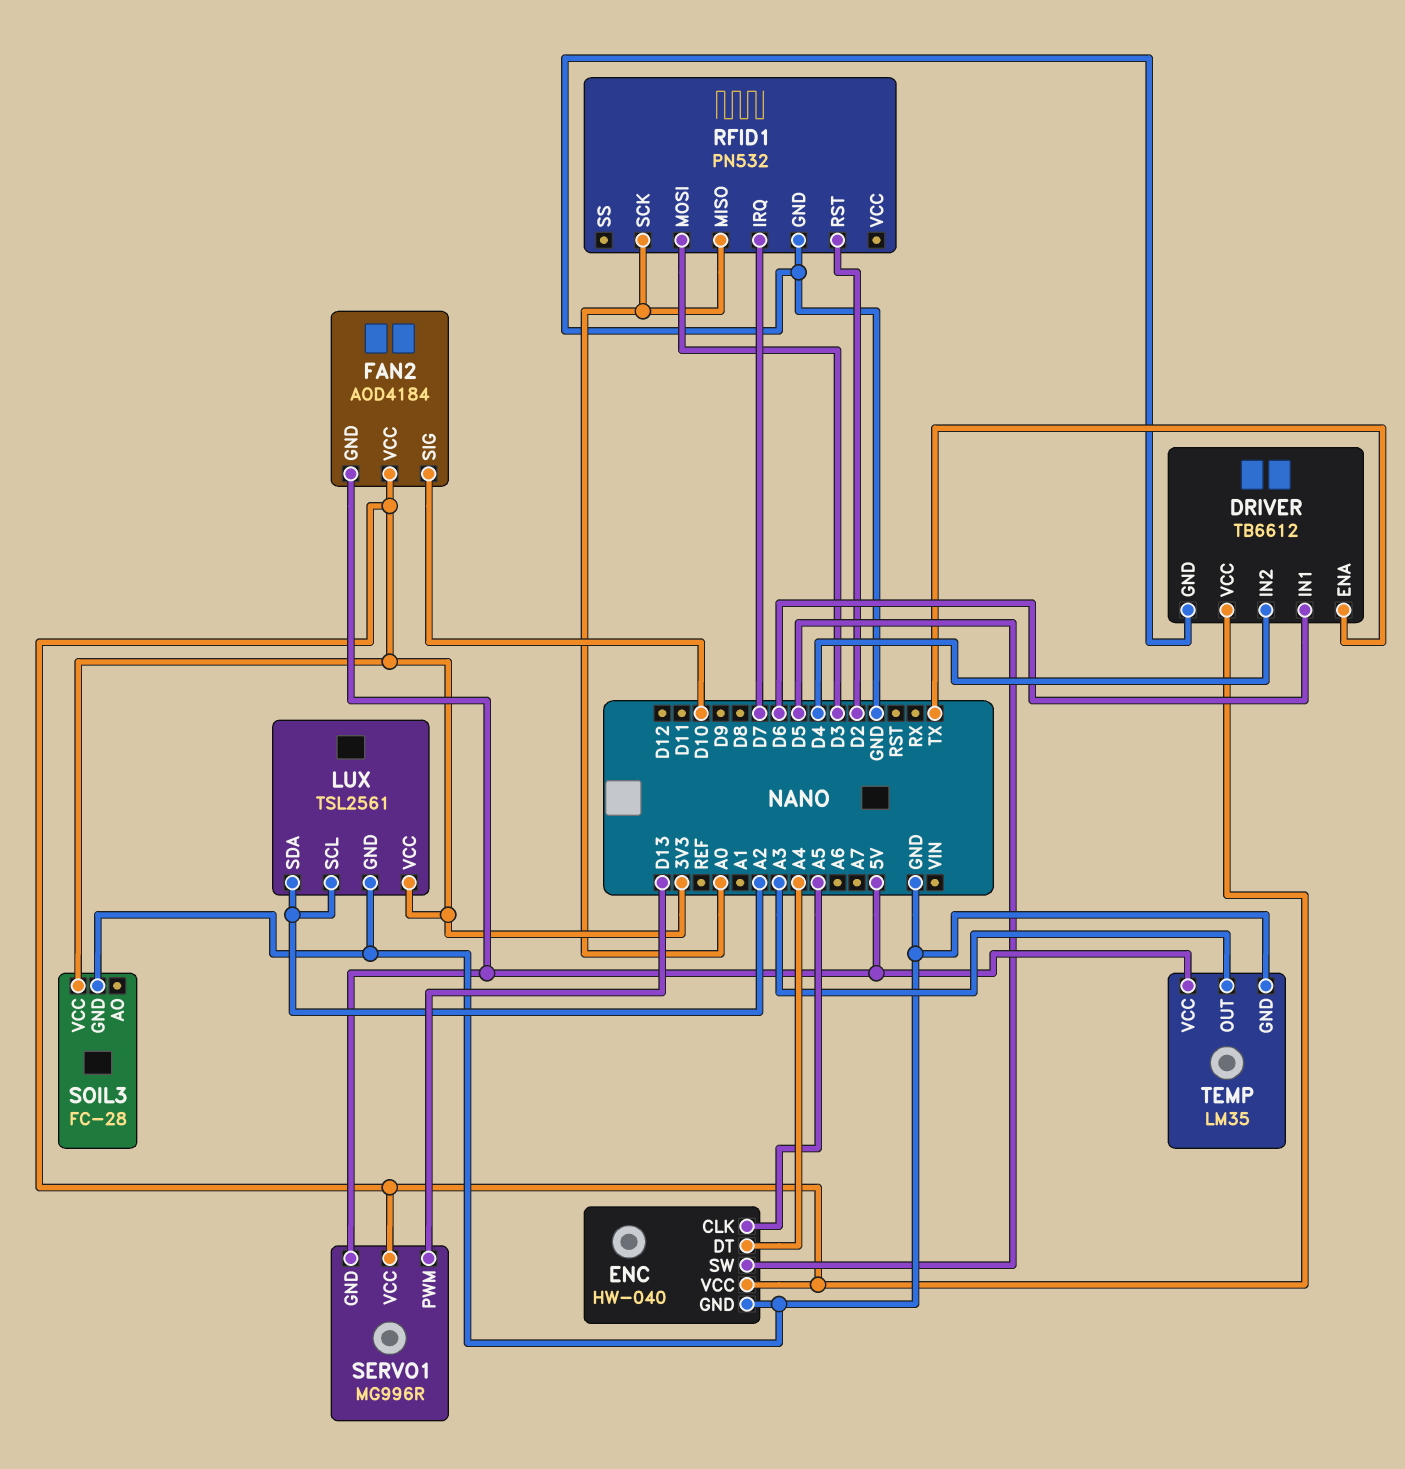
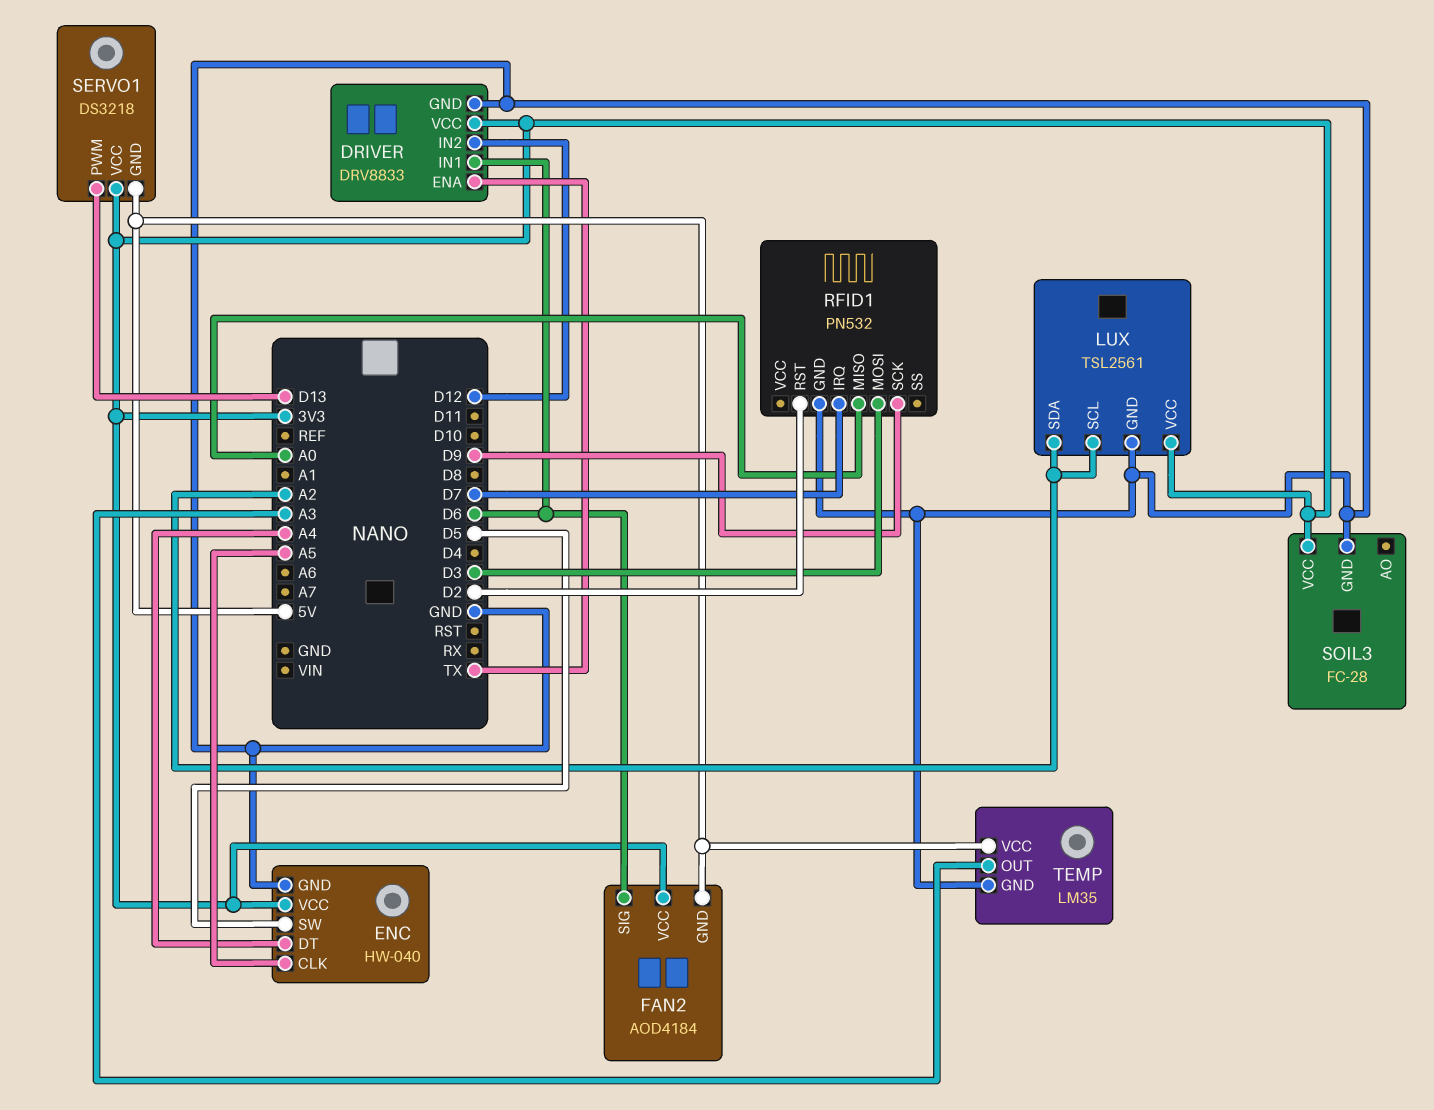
DRIVER: TB6612 -> DRV8833
DRIVER pin IN2: D4 -> D12
FAN2 pin SIG: D10 -> D6
RFID1 pin SCK: A0 -> D9
SERVO1: MG996R -> DS3218

